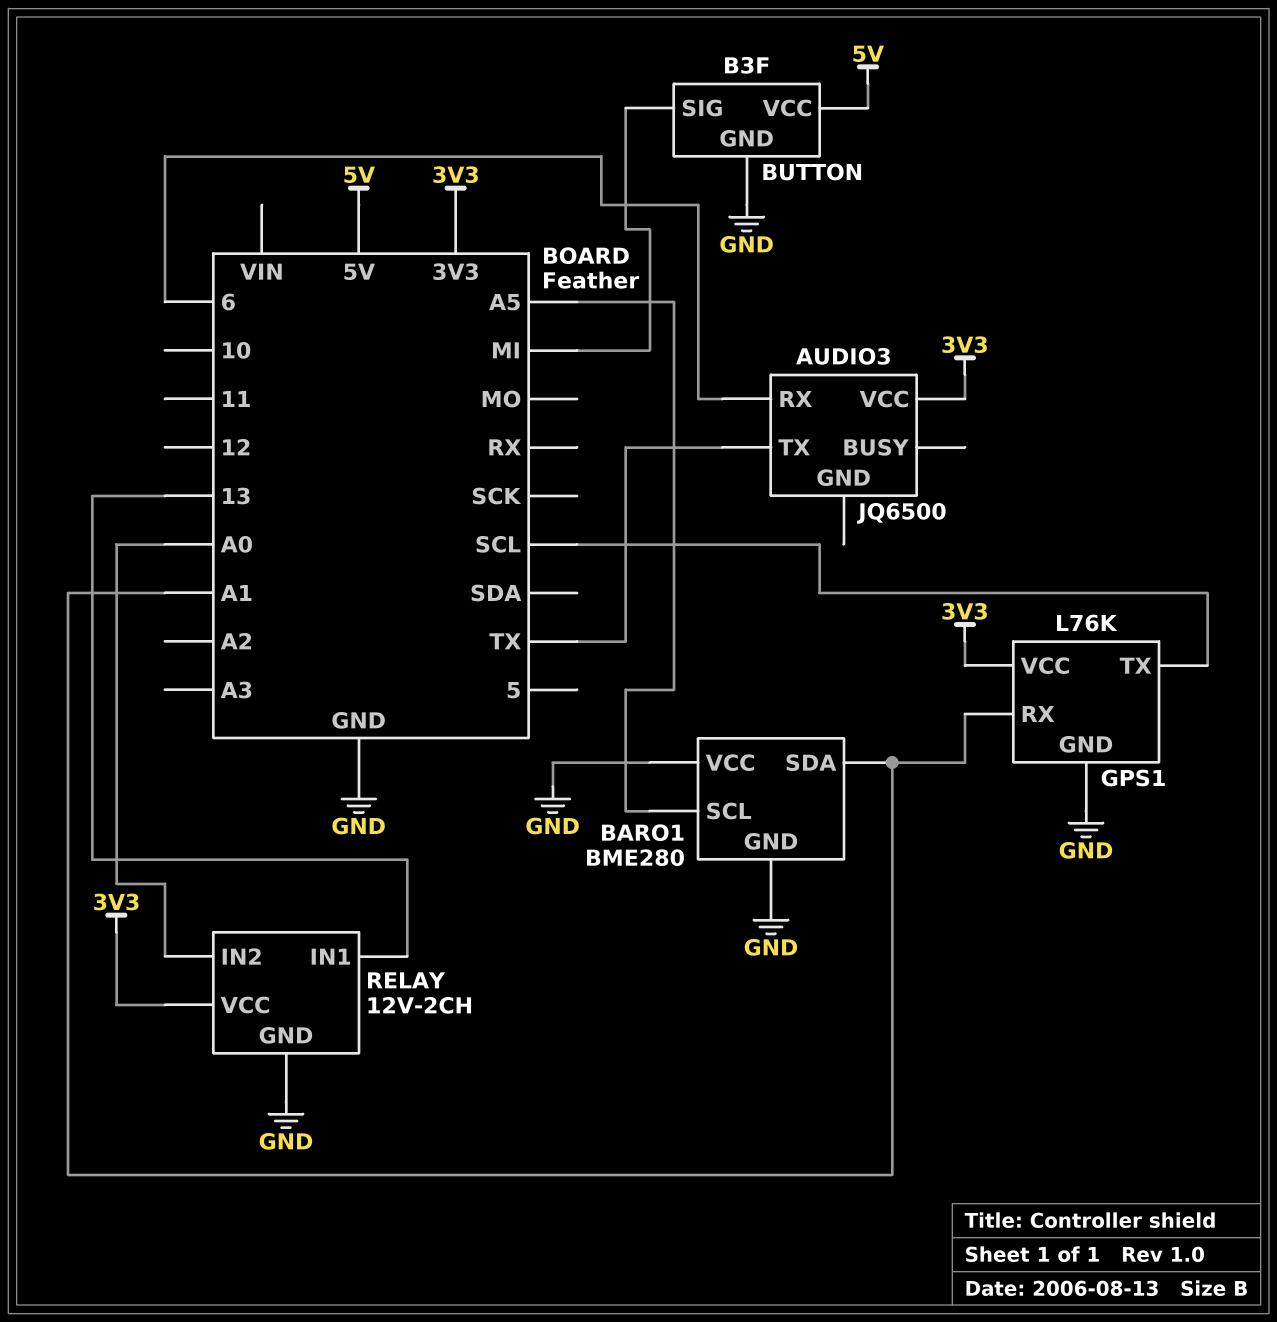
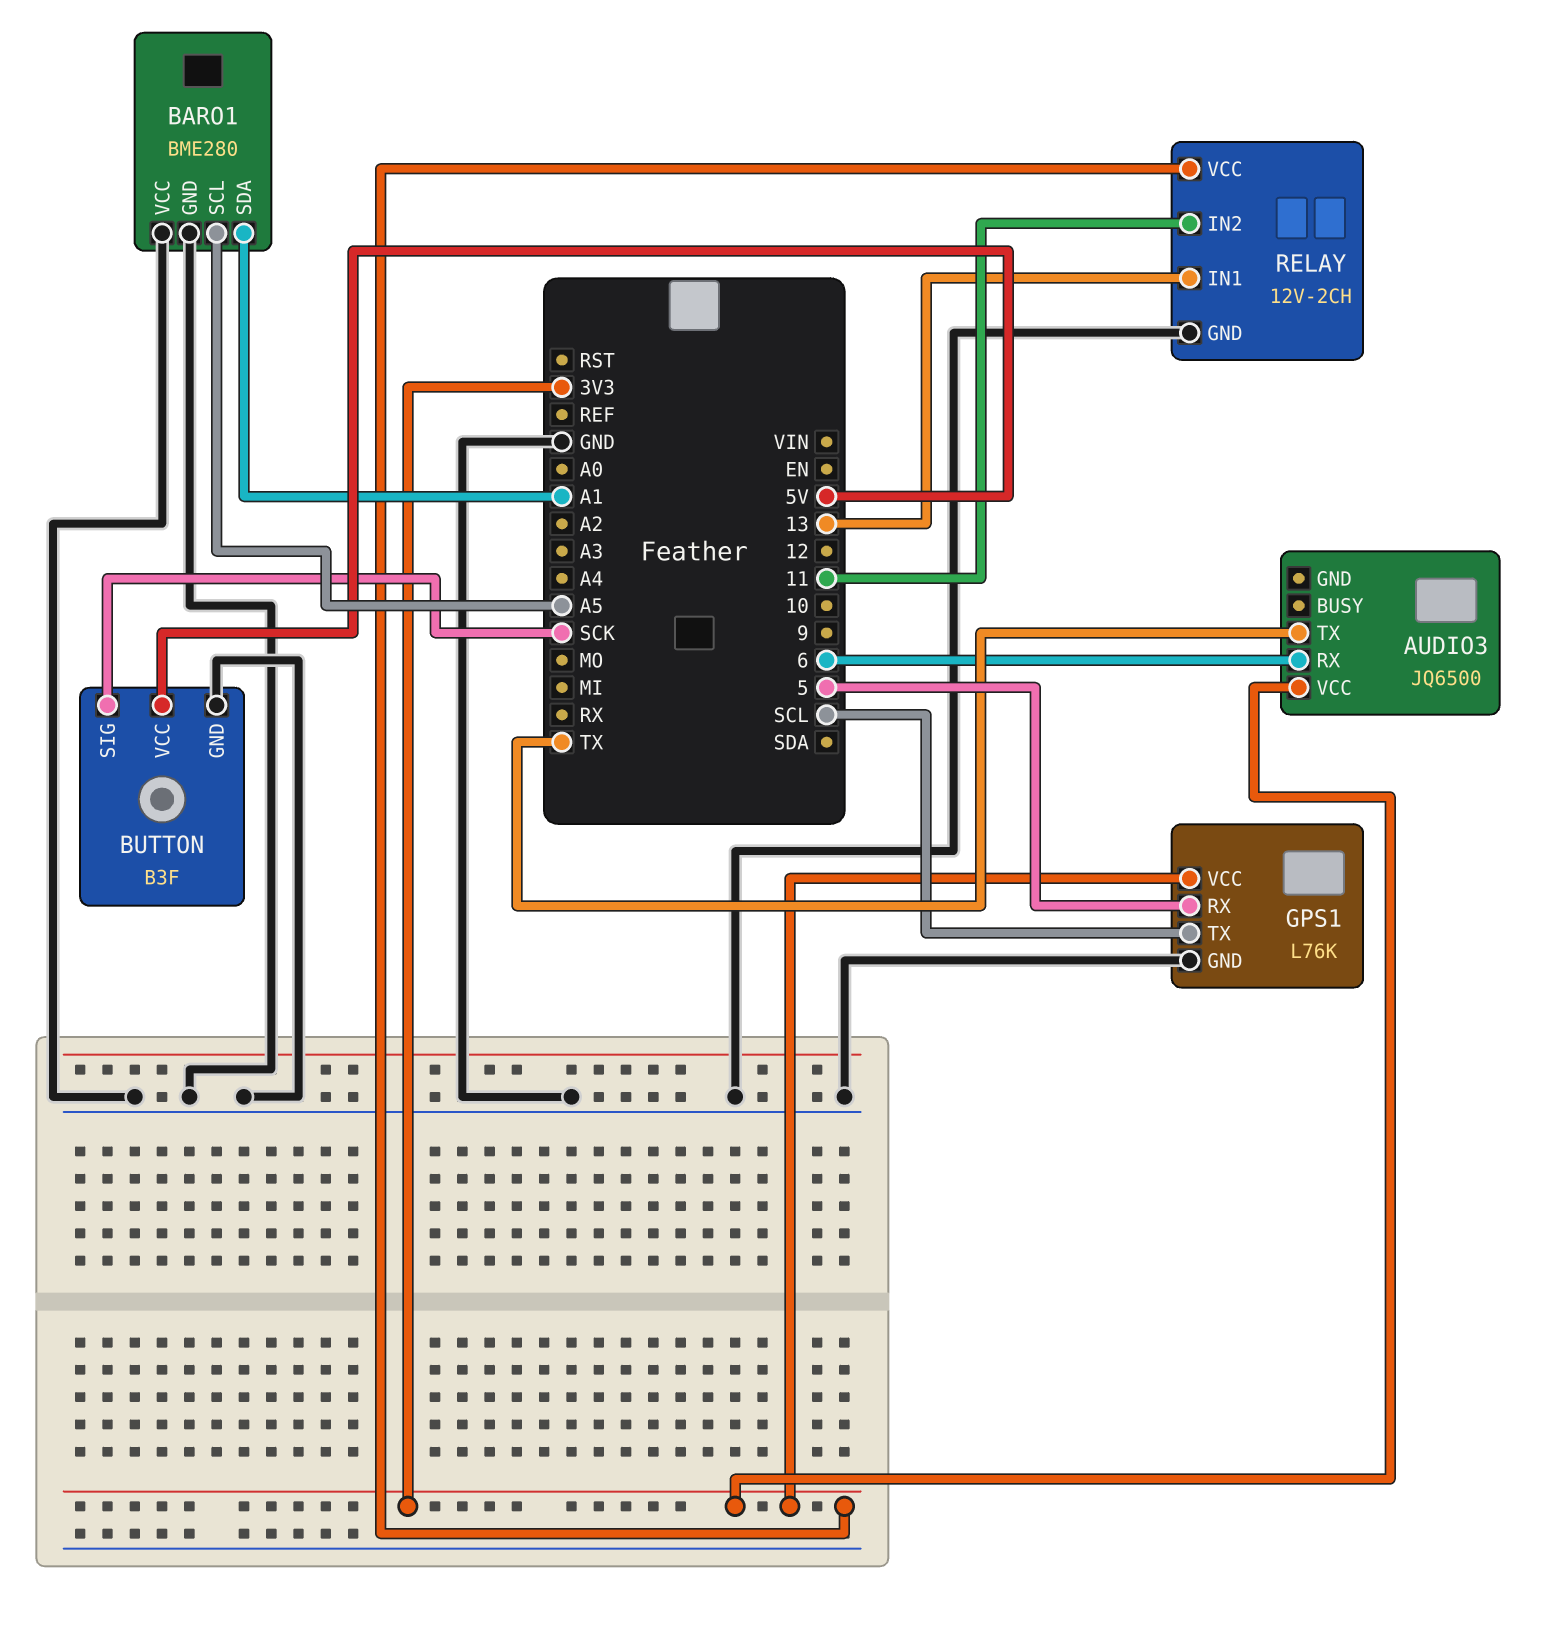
BUTTON pin SIG: MI -> SCK
GPS1 pin RX: A1 -> 5
RELAY pin IN2: A0 -> 11

